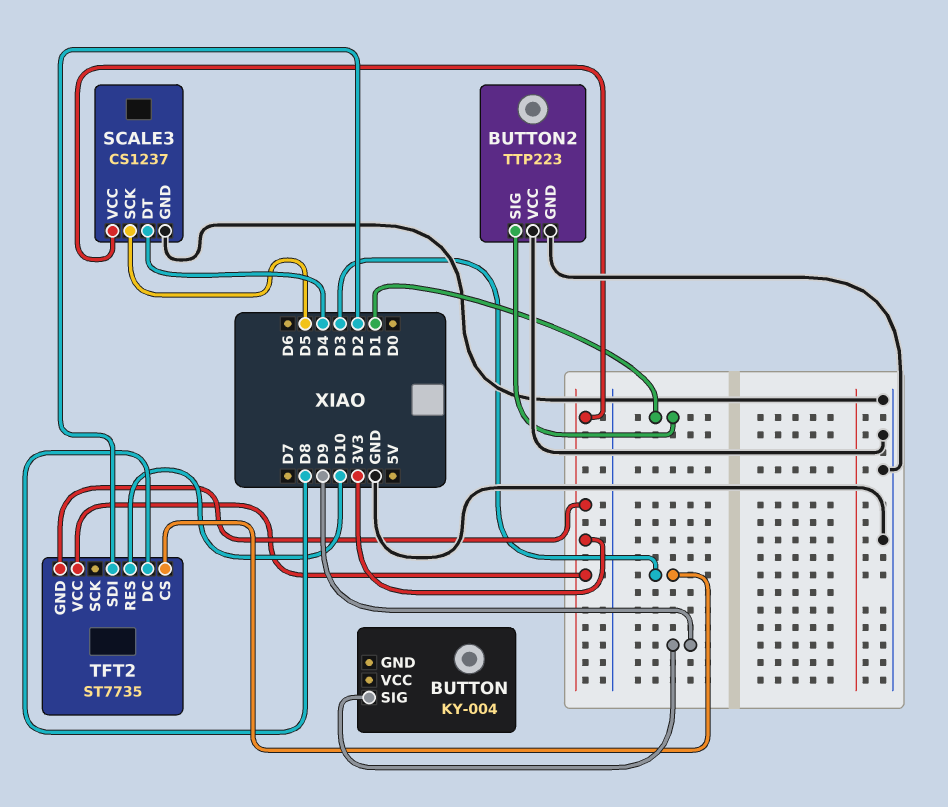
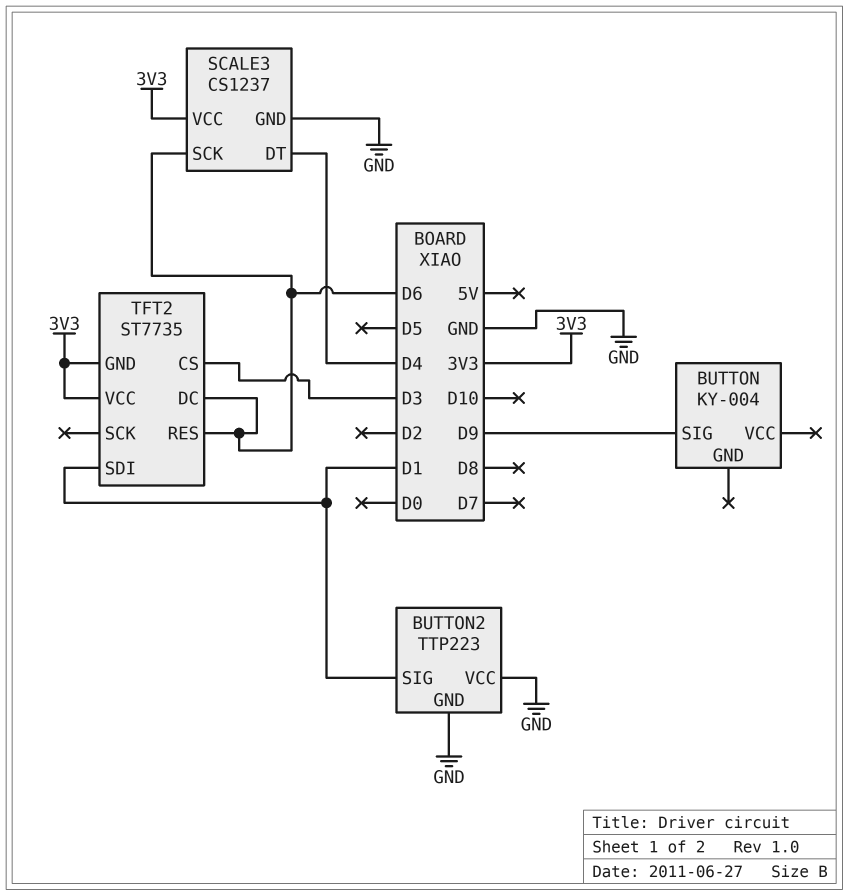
SCALE3 pin SCK: D5 -> D6
TFT2 pin DC: D8 -> D6
TFT2 pin RES: D10 -> D6
TFT2 pin SDI: D2 -> D1

